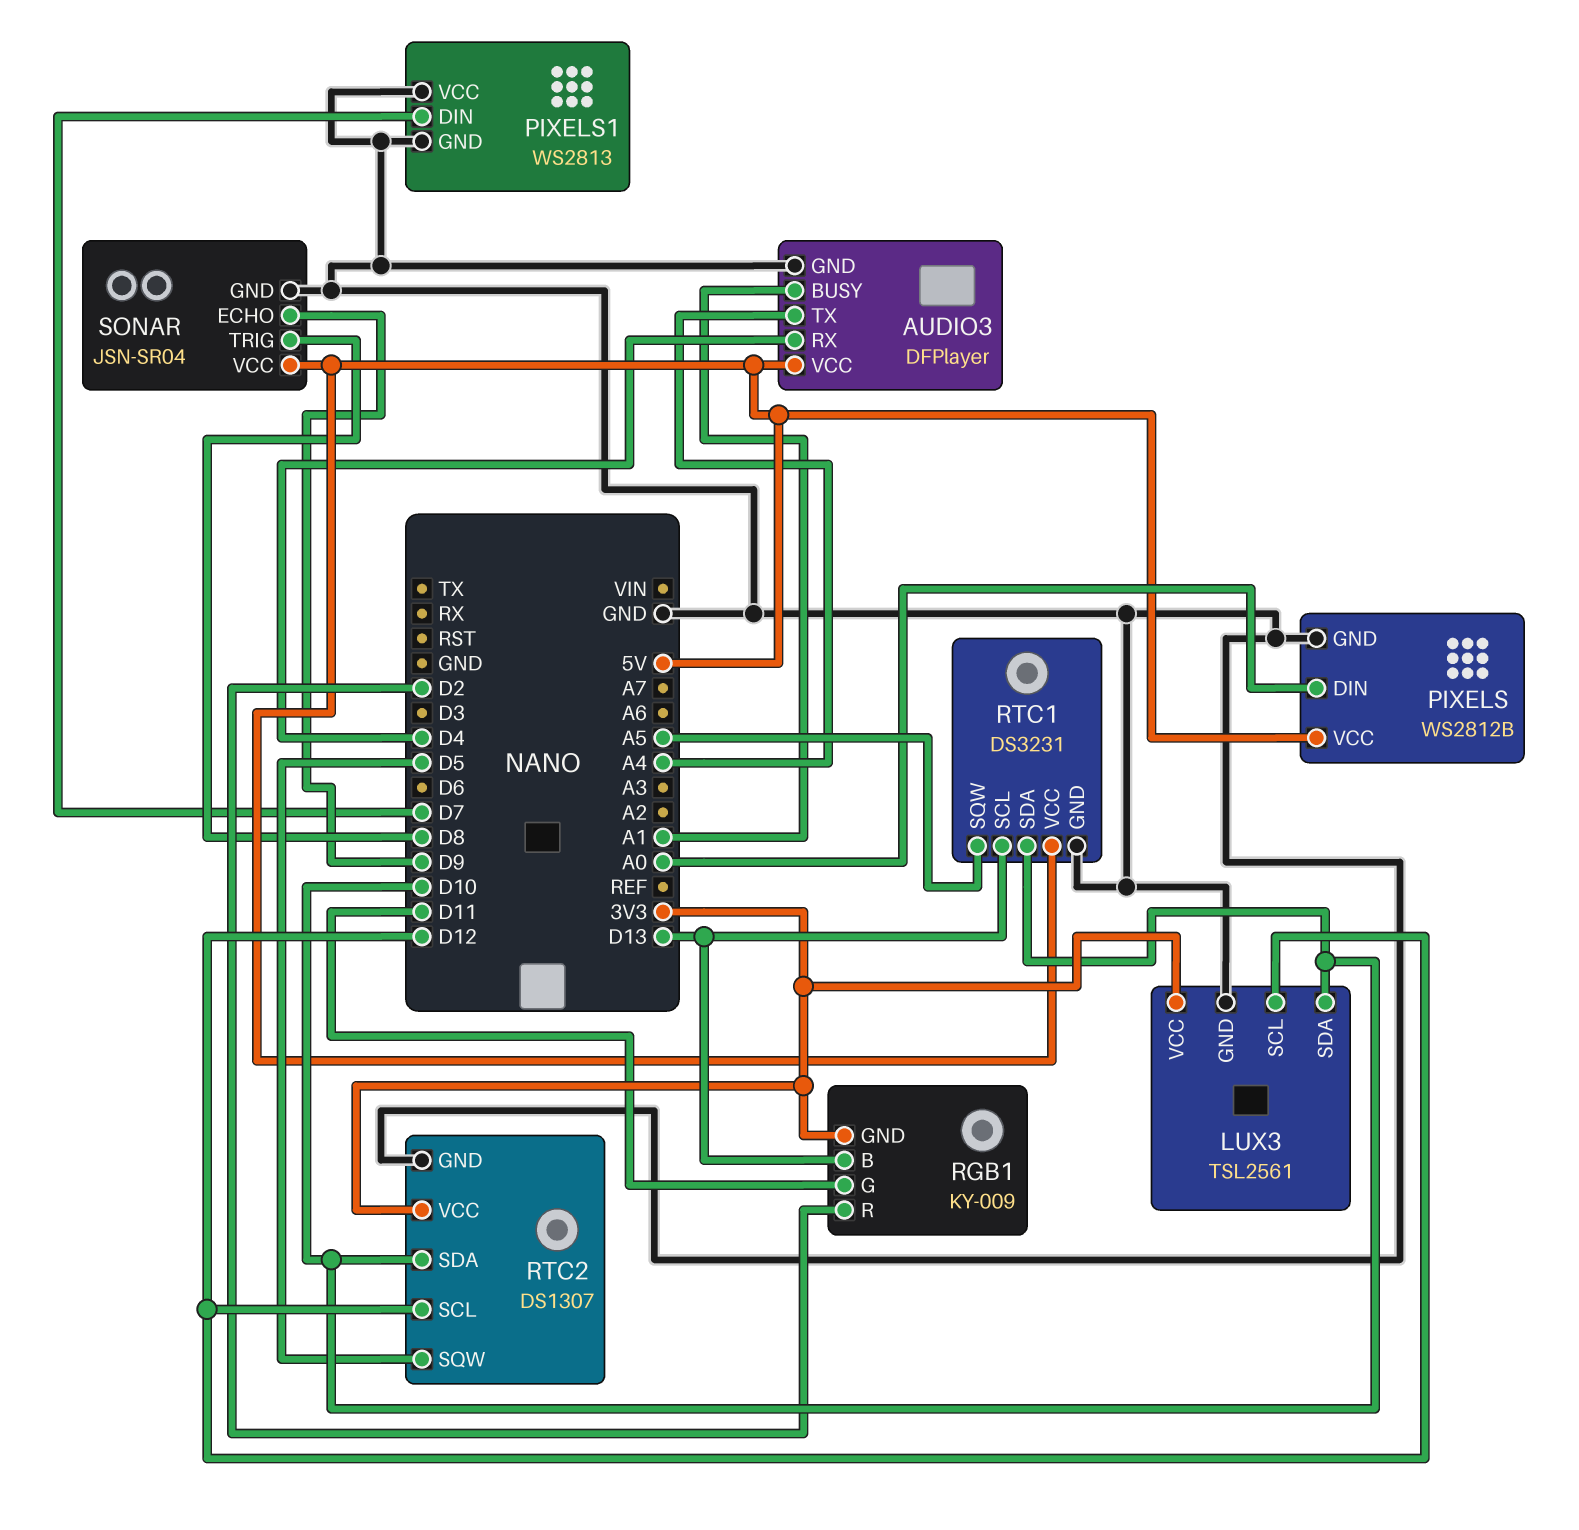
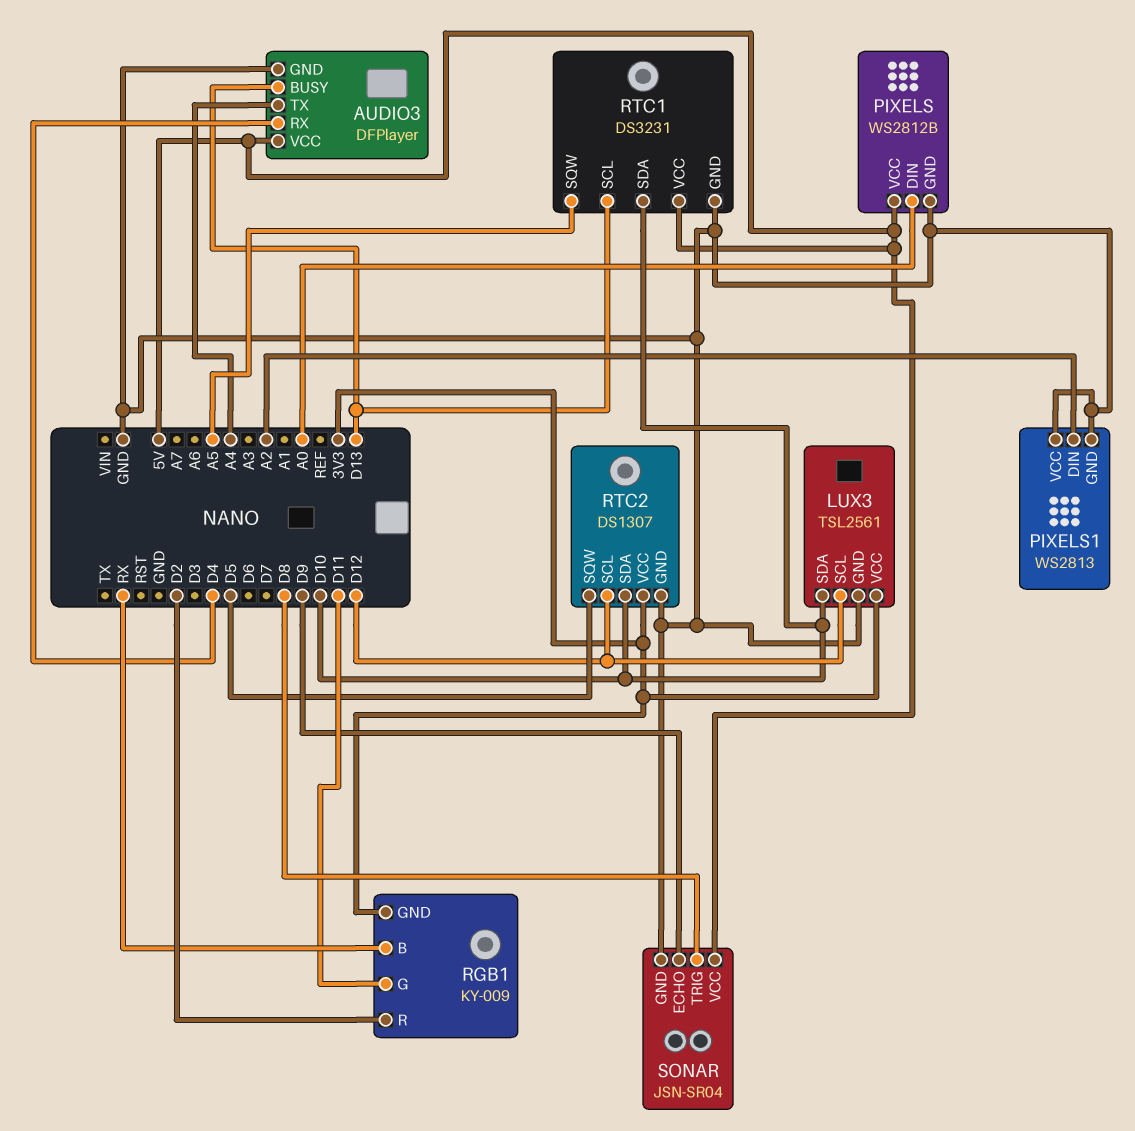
AUDIO3 pin BUSY: A1 -> D13
PIXELS1 pin DIN: D7 -> A2
RGB1 pin B: D13 -> RX

